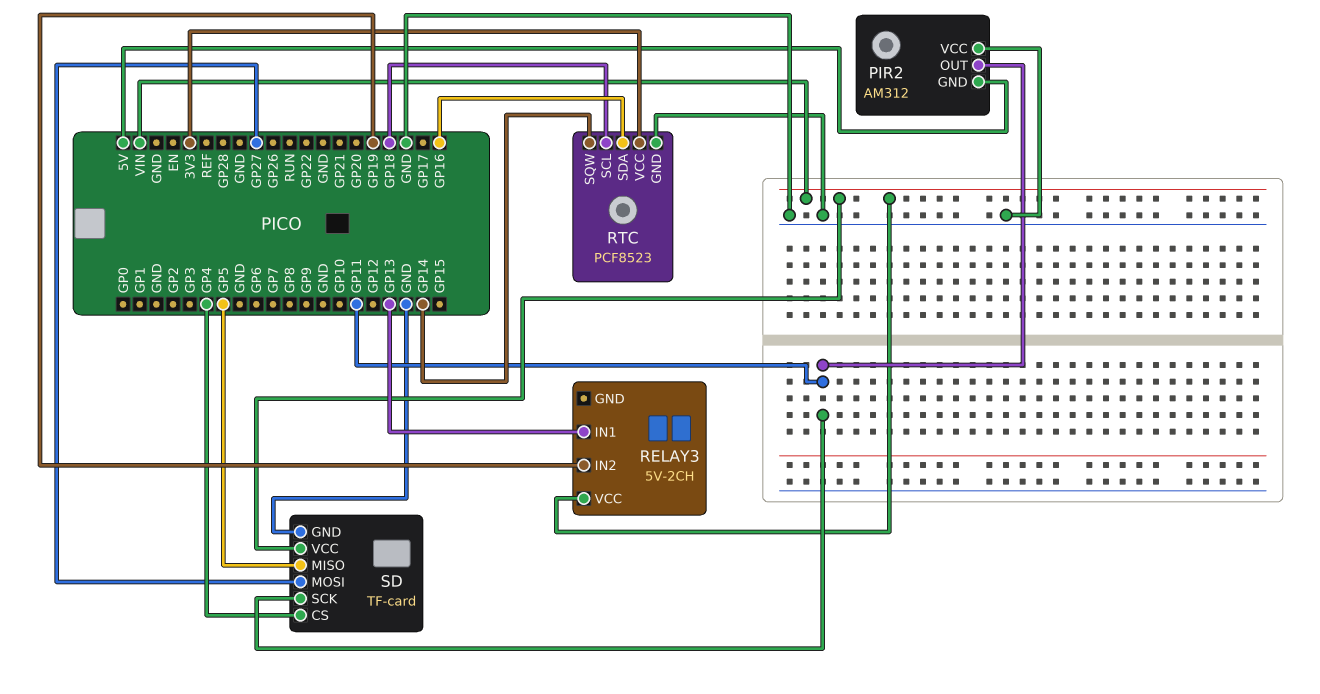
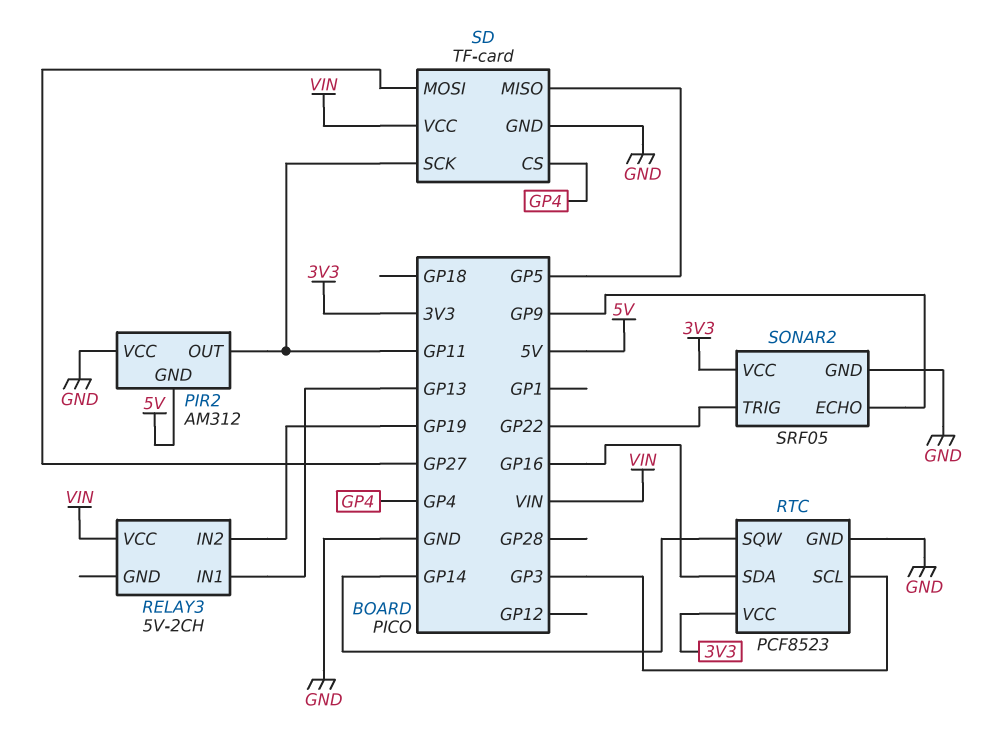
RTC pin SCL: GP18 -> GP3
SONAR2: none -> SRF05
SONAR2 pin ECHO: none -> GP9
SONAR2 pin GND: none -> GND
SONAR2 pin TRIG: none -> GP22
SONAR2 pin VCC: none -> 3V3

